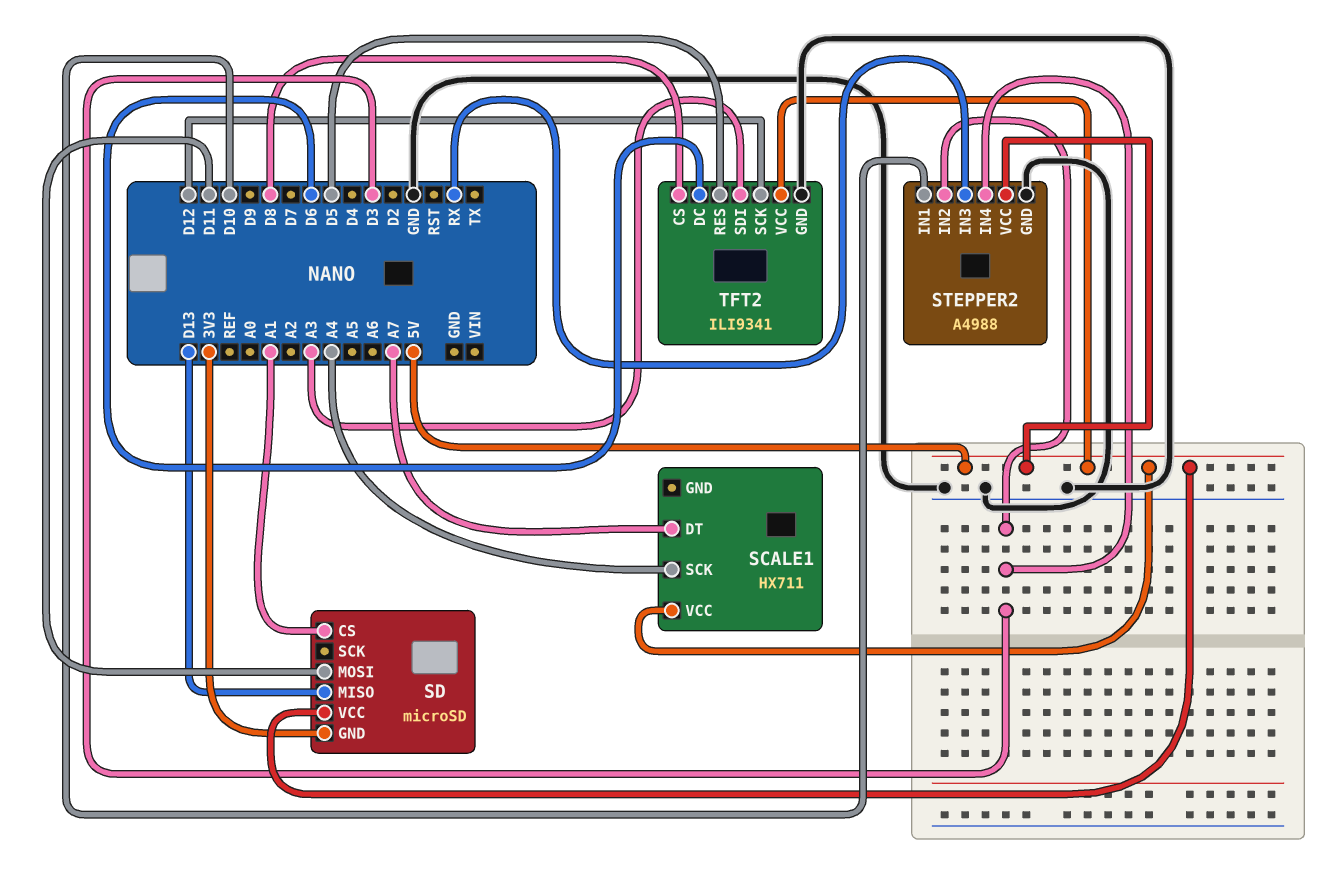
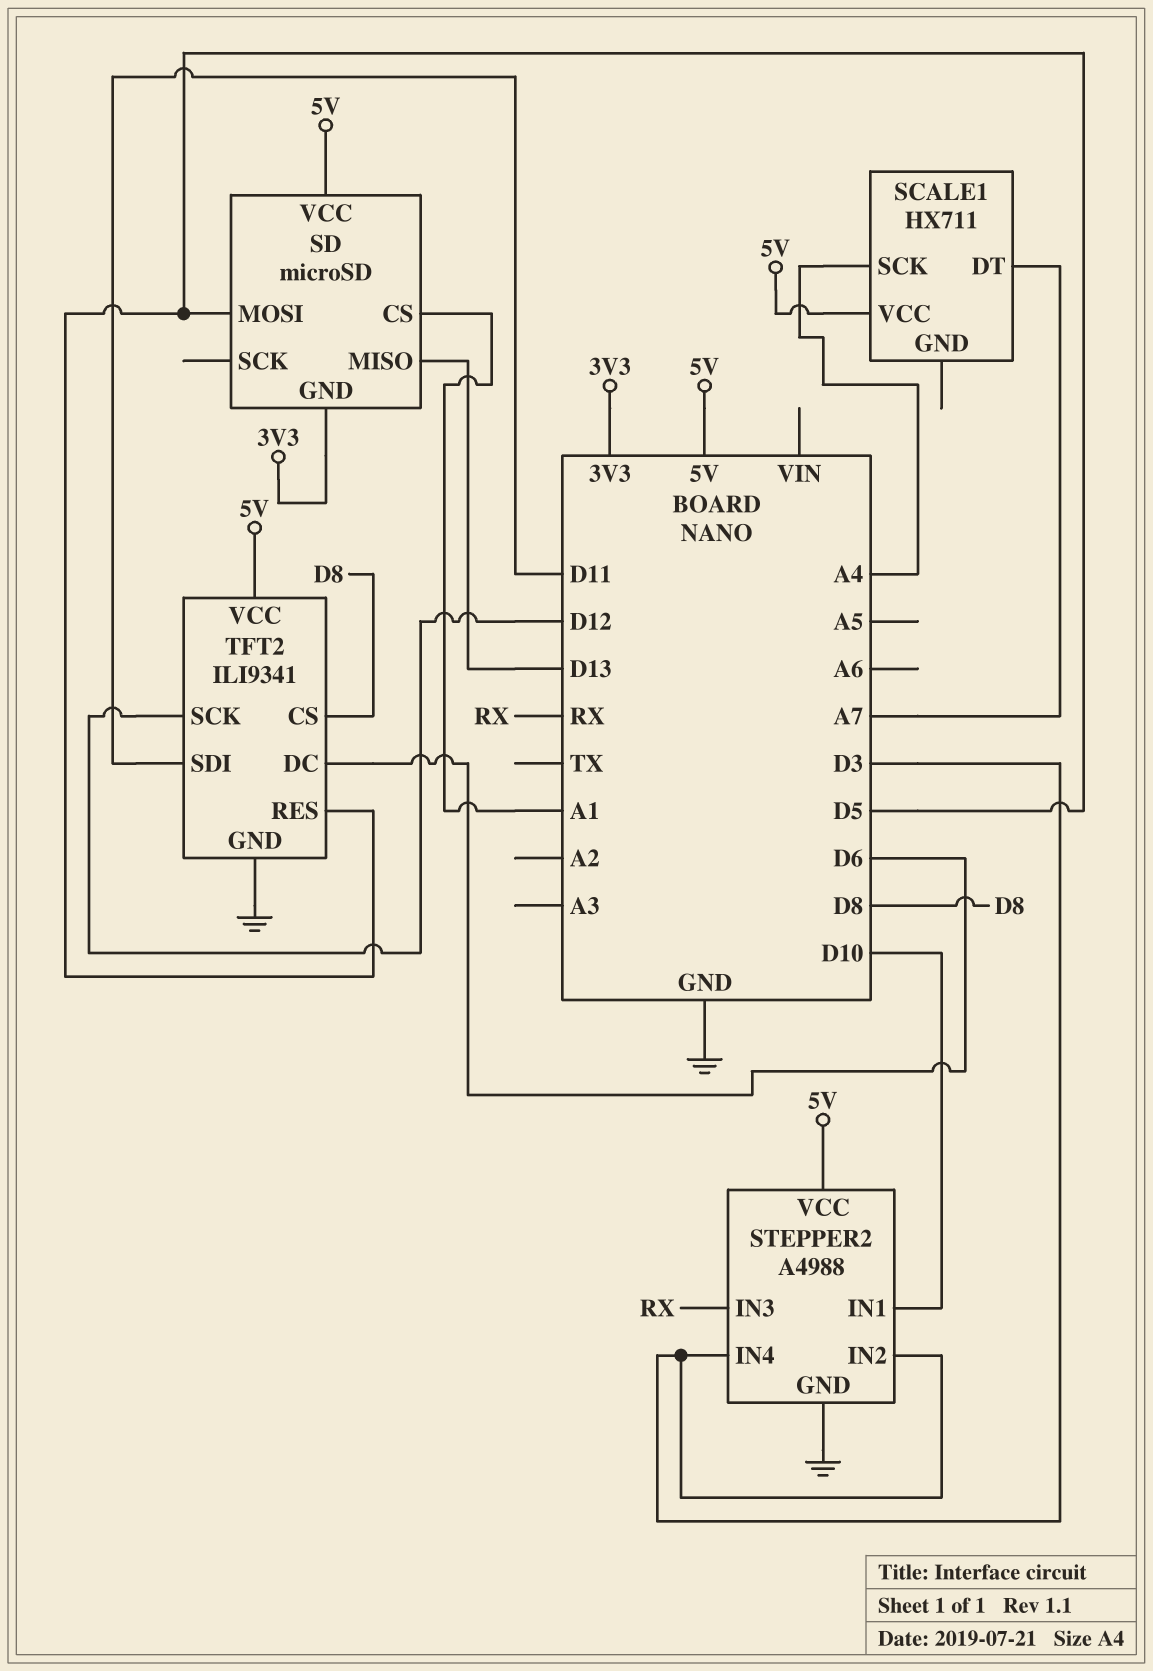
SD pin MOSI: D11 -> D5
TFT2 pin SDI: A3 -> D11

